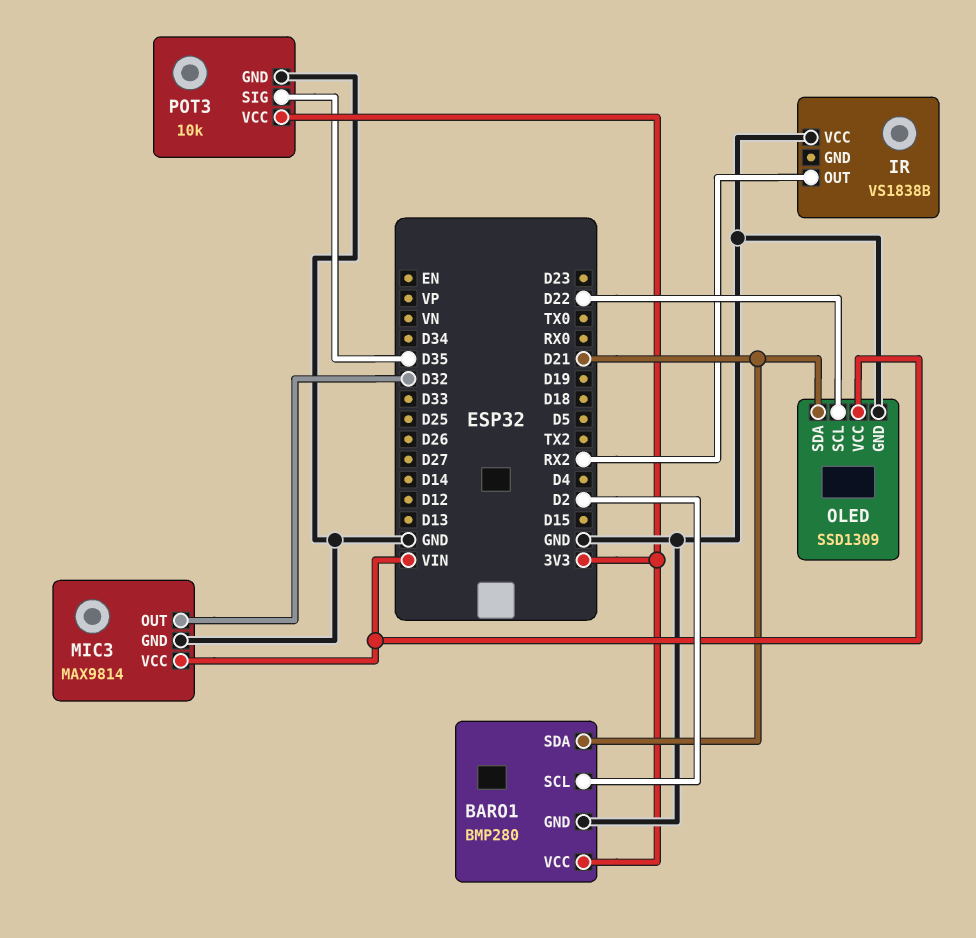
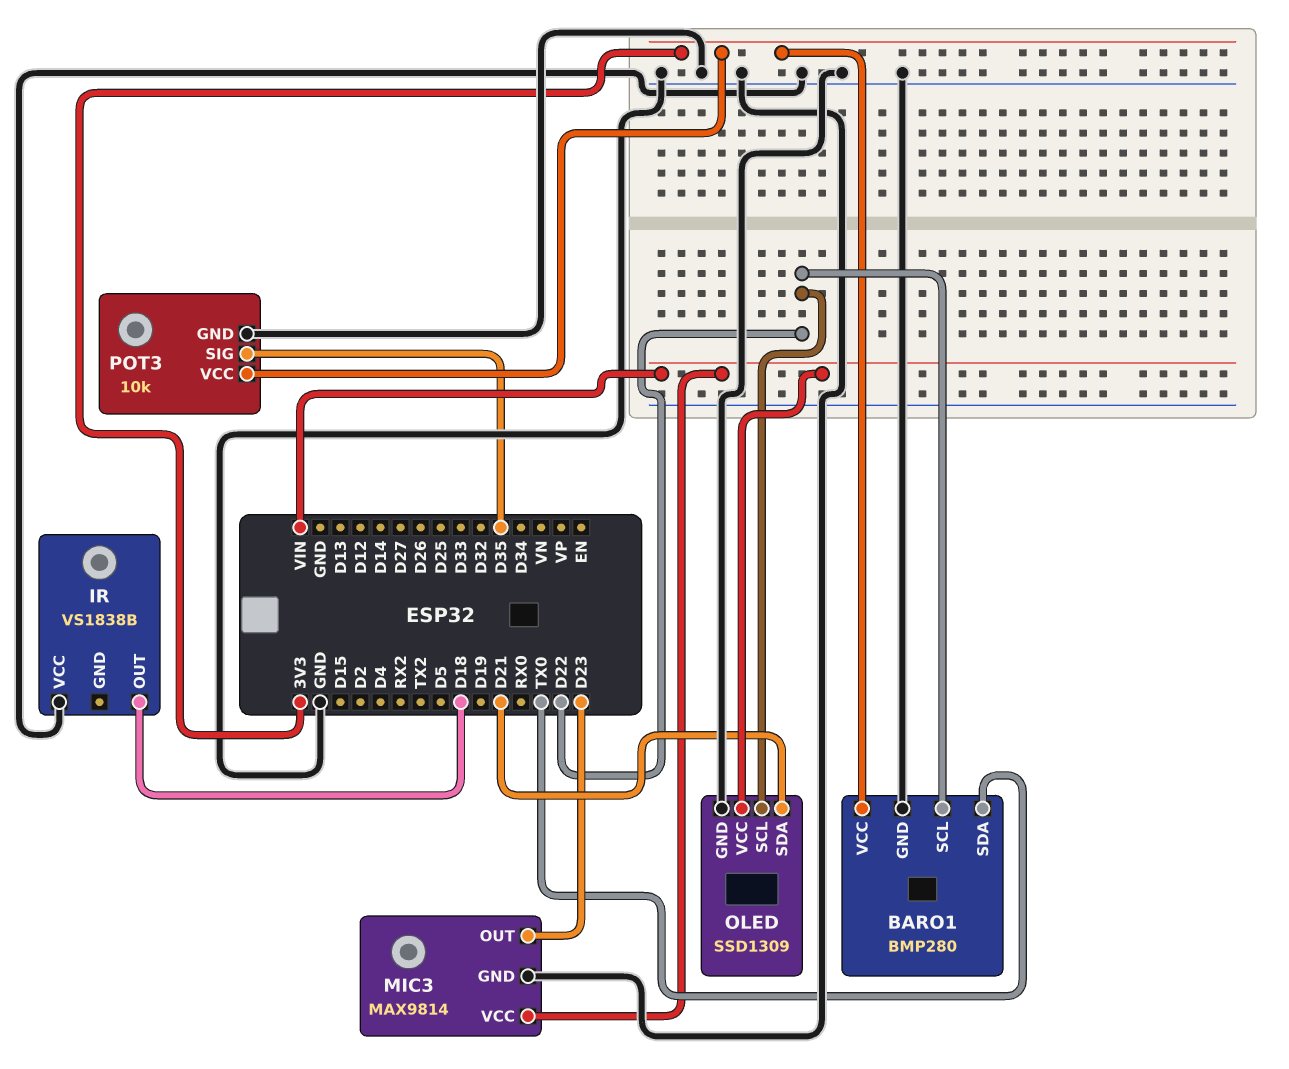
BARO1 pin SCL: D2 -> D22
BARO1 pin SDA: D21 -> TX0
IR pin OUT: RX2 -> D18
MIC3 pin OUT: D32 -> D23

